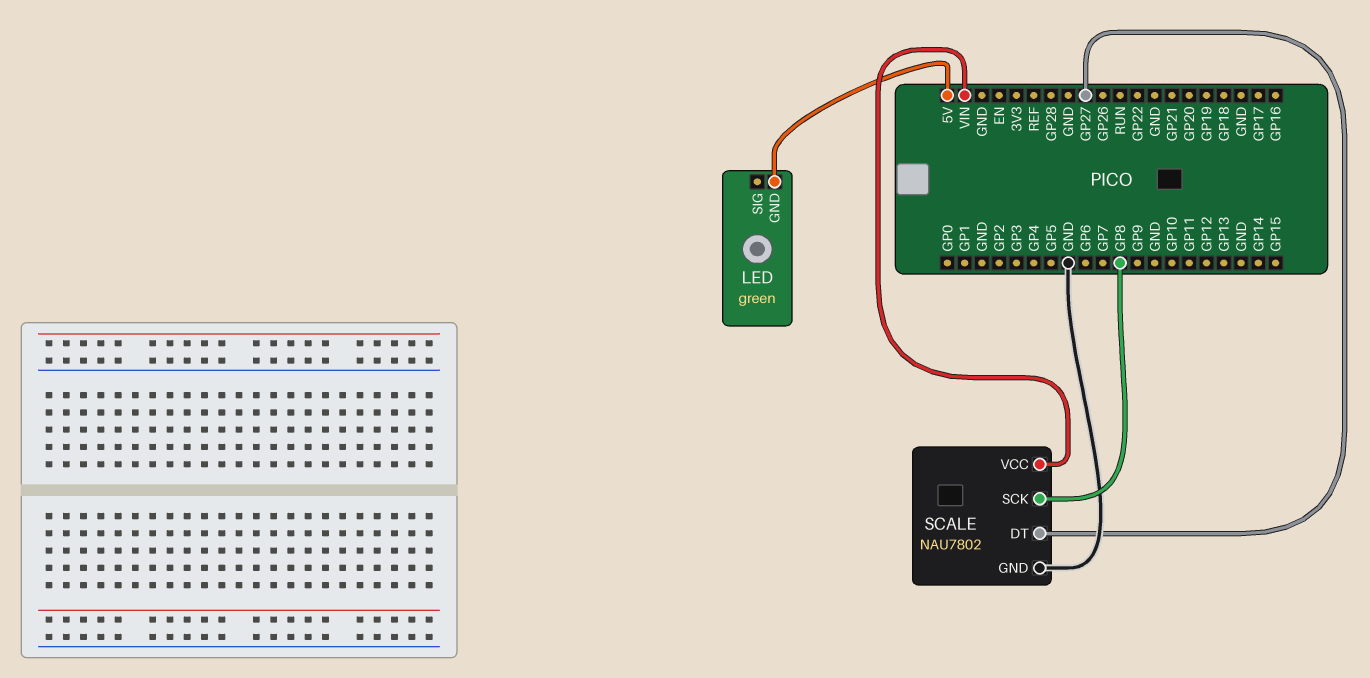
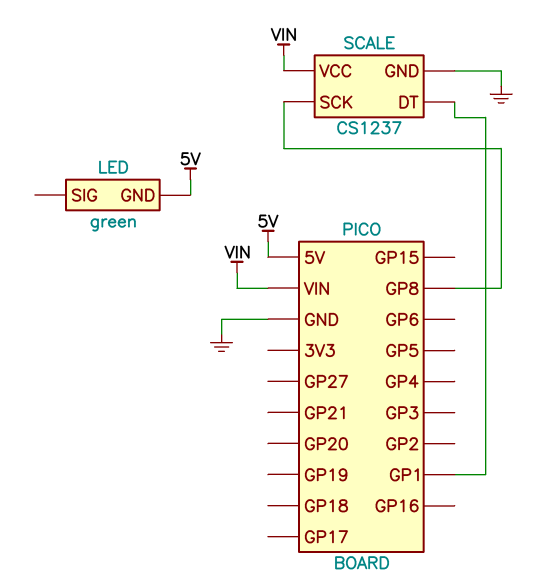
SCALE: NAU7802 -> CS1237
SCALE pin DT: GP27 -> GP1

